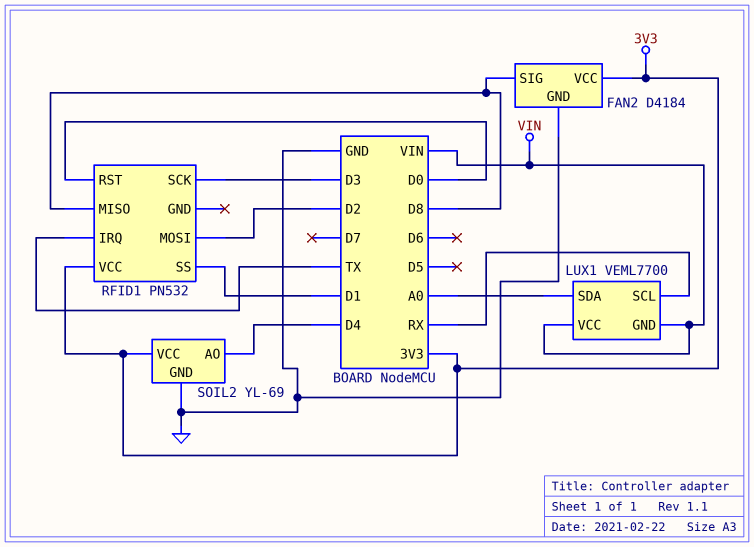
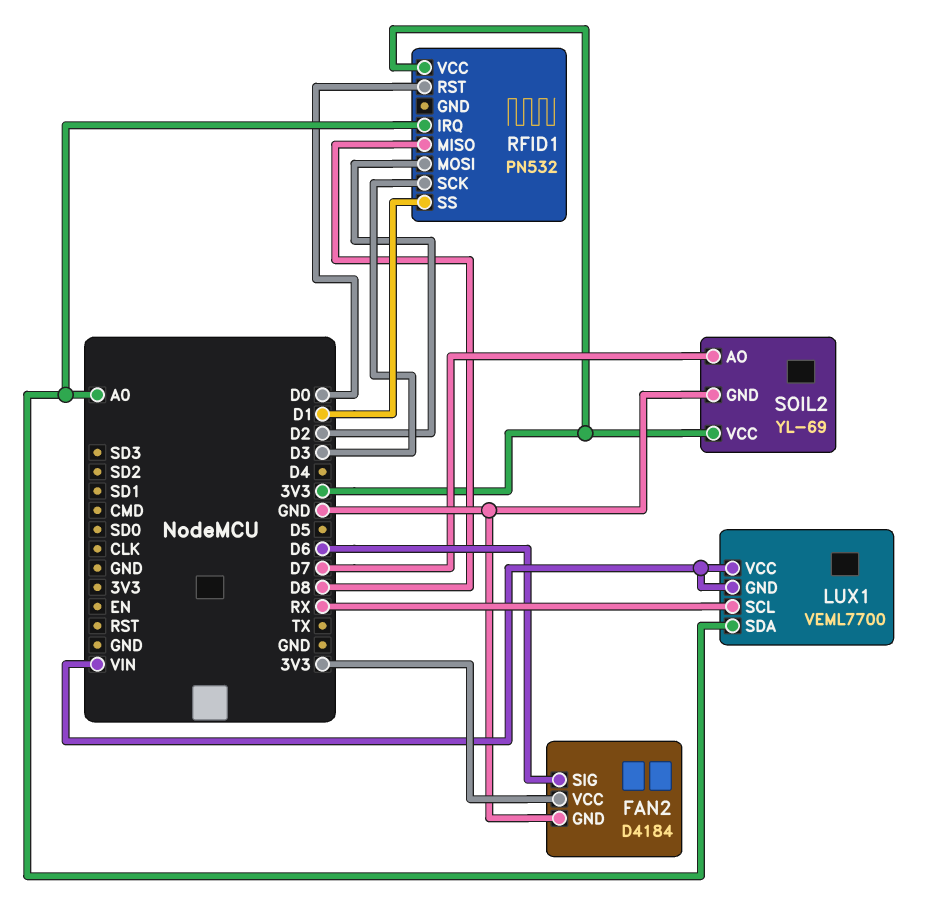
FAN2 pin SIG: D8 -> D6
RFID1 pin IRQ: TX -> A0
SOIL2 pin AO: D4 -> D7

